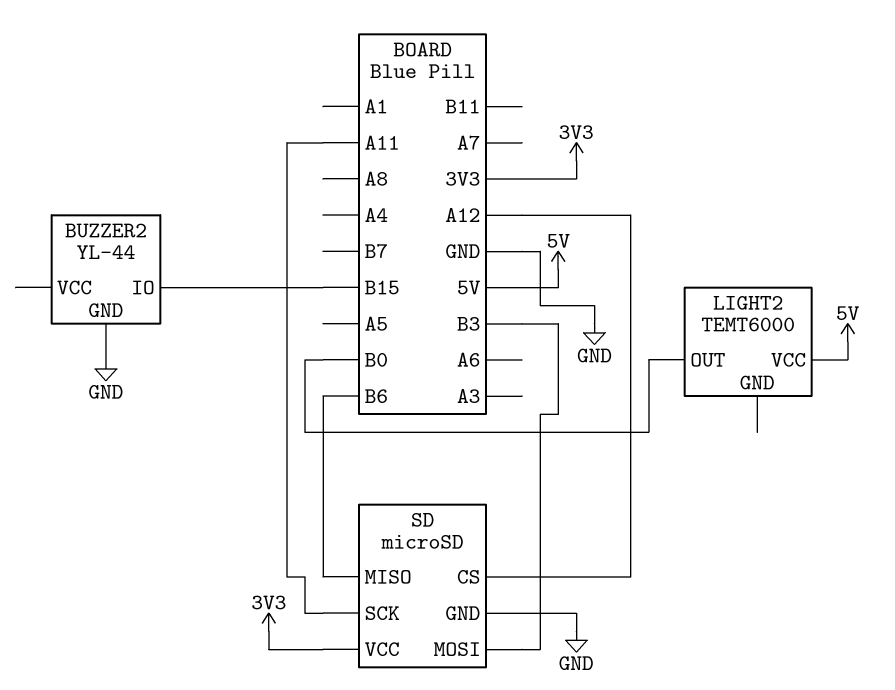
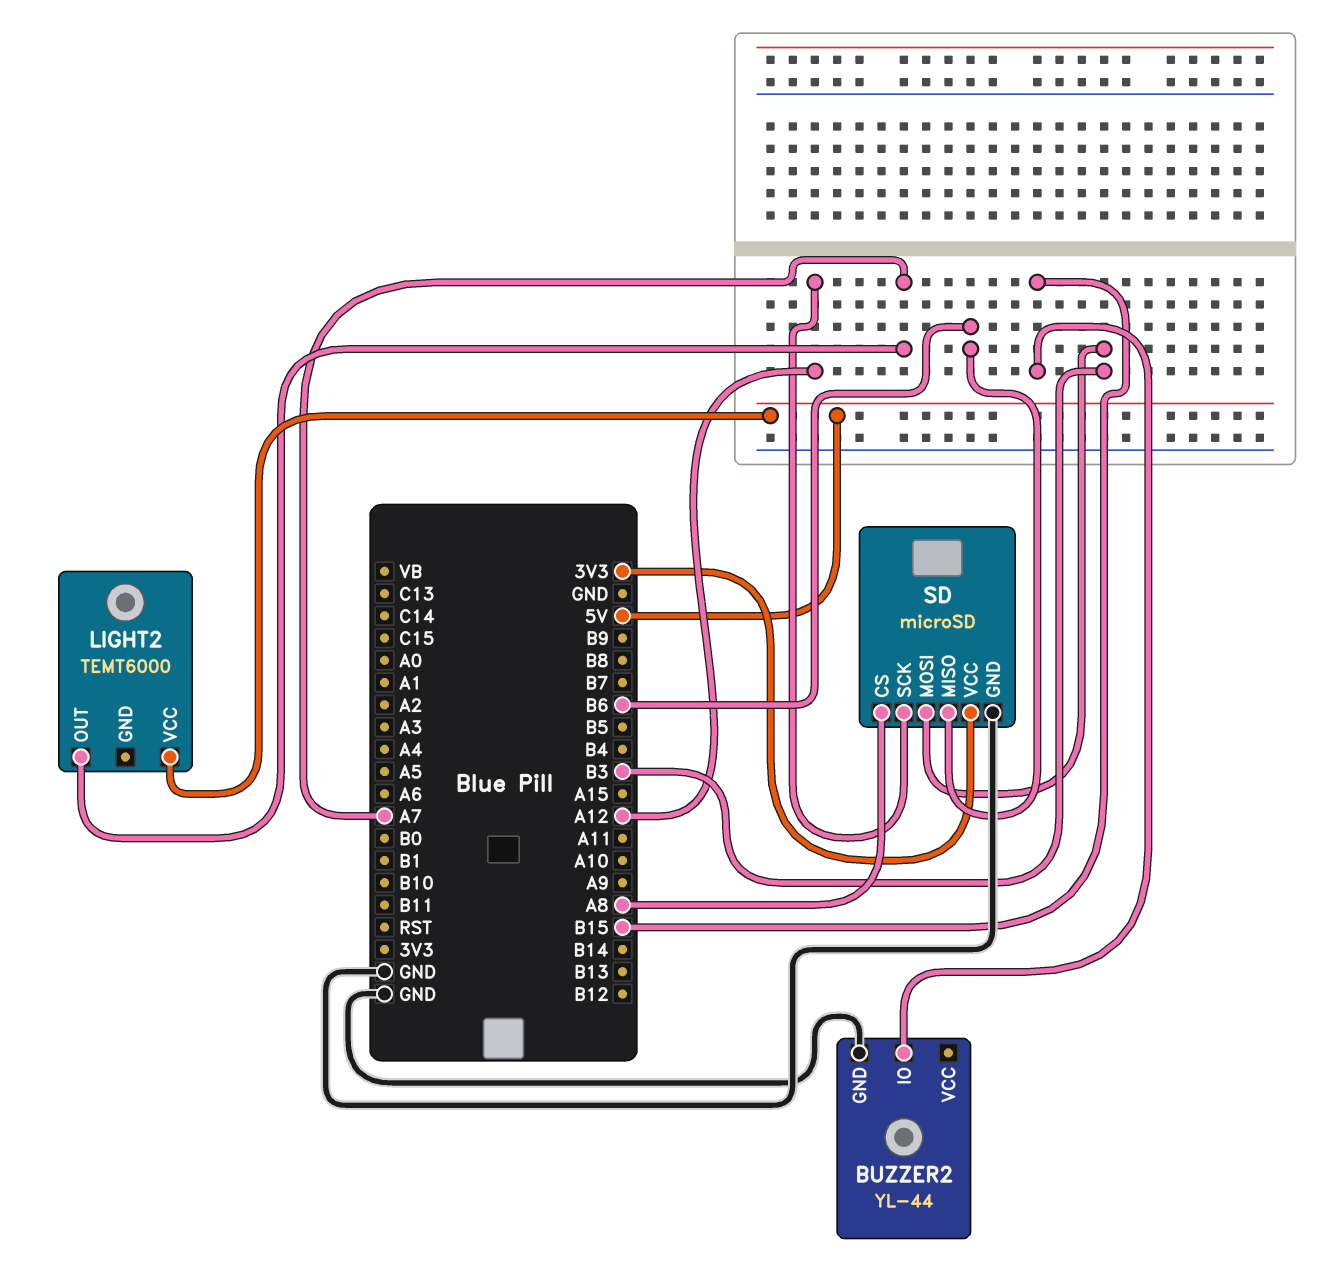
LIGHT2 pin OUT: B0 -> A7
SD pin CS: A12 -> A8
SD pin SCK: A11 -> A12

